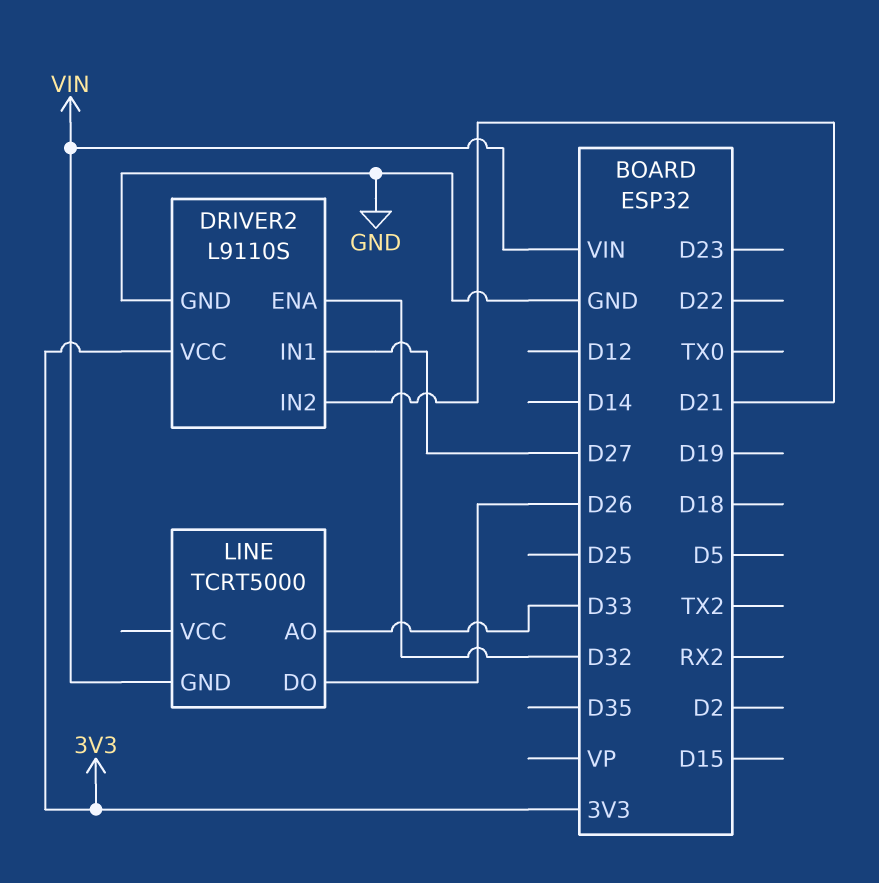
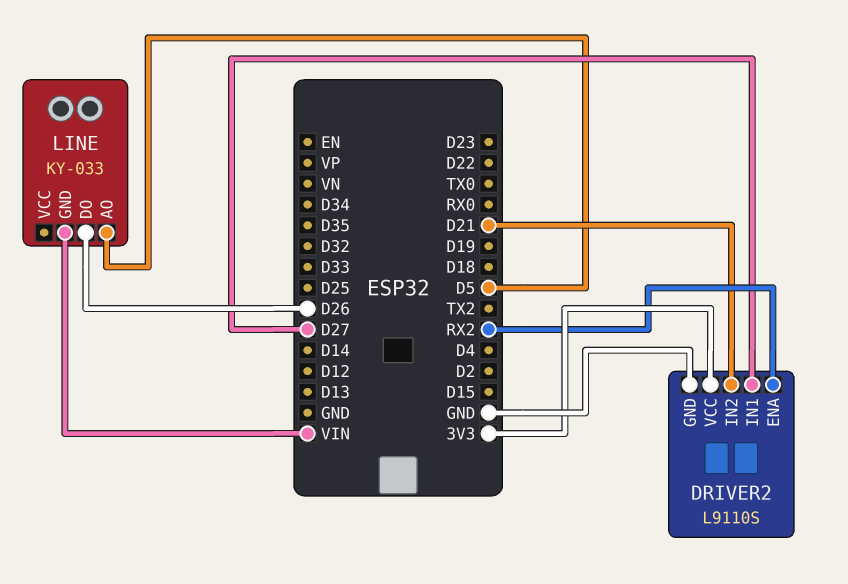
DRIVER2 pin ENA: D32 -> RX2
LINE: TCRT5000 -> KY-033
LINE pin AO: D33 -> D5

